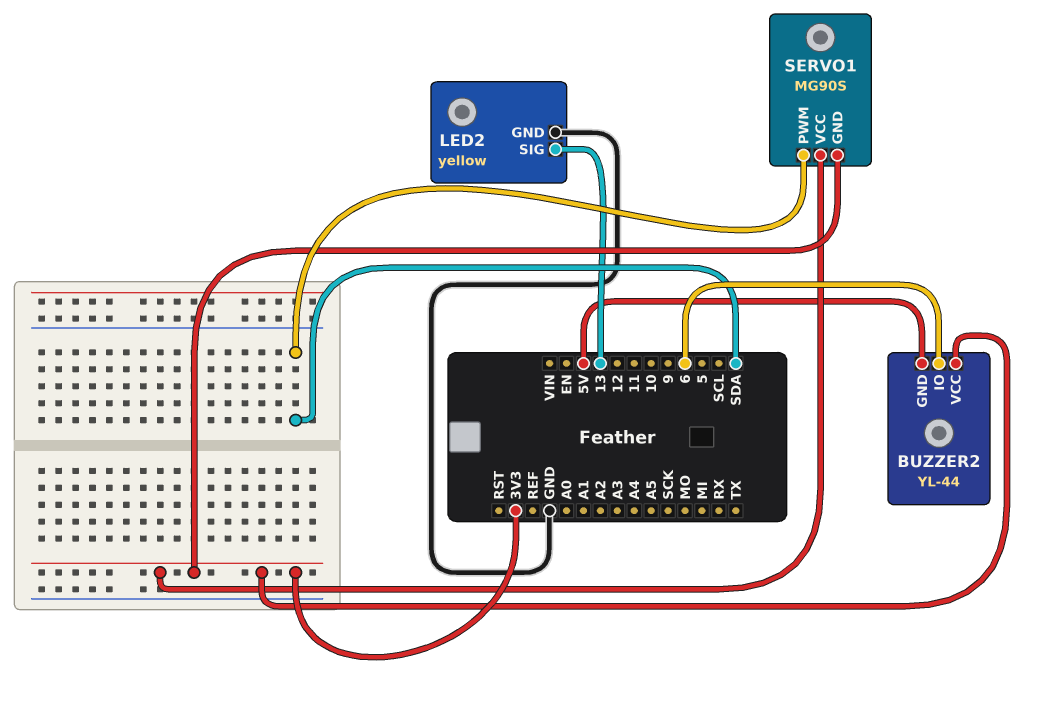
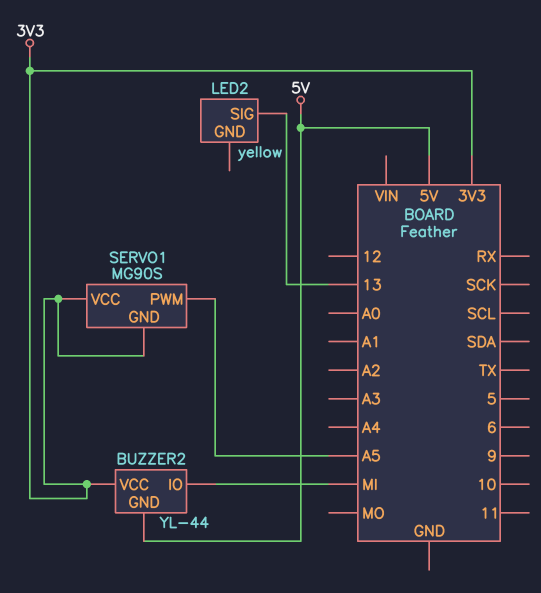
BUZZER2 pin IO: 6 -> MI
LED2 pin GND: GND -> none
SERVO1 pin PWM: SDA -> A5

